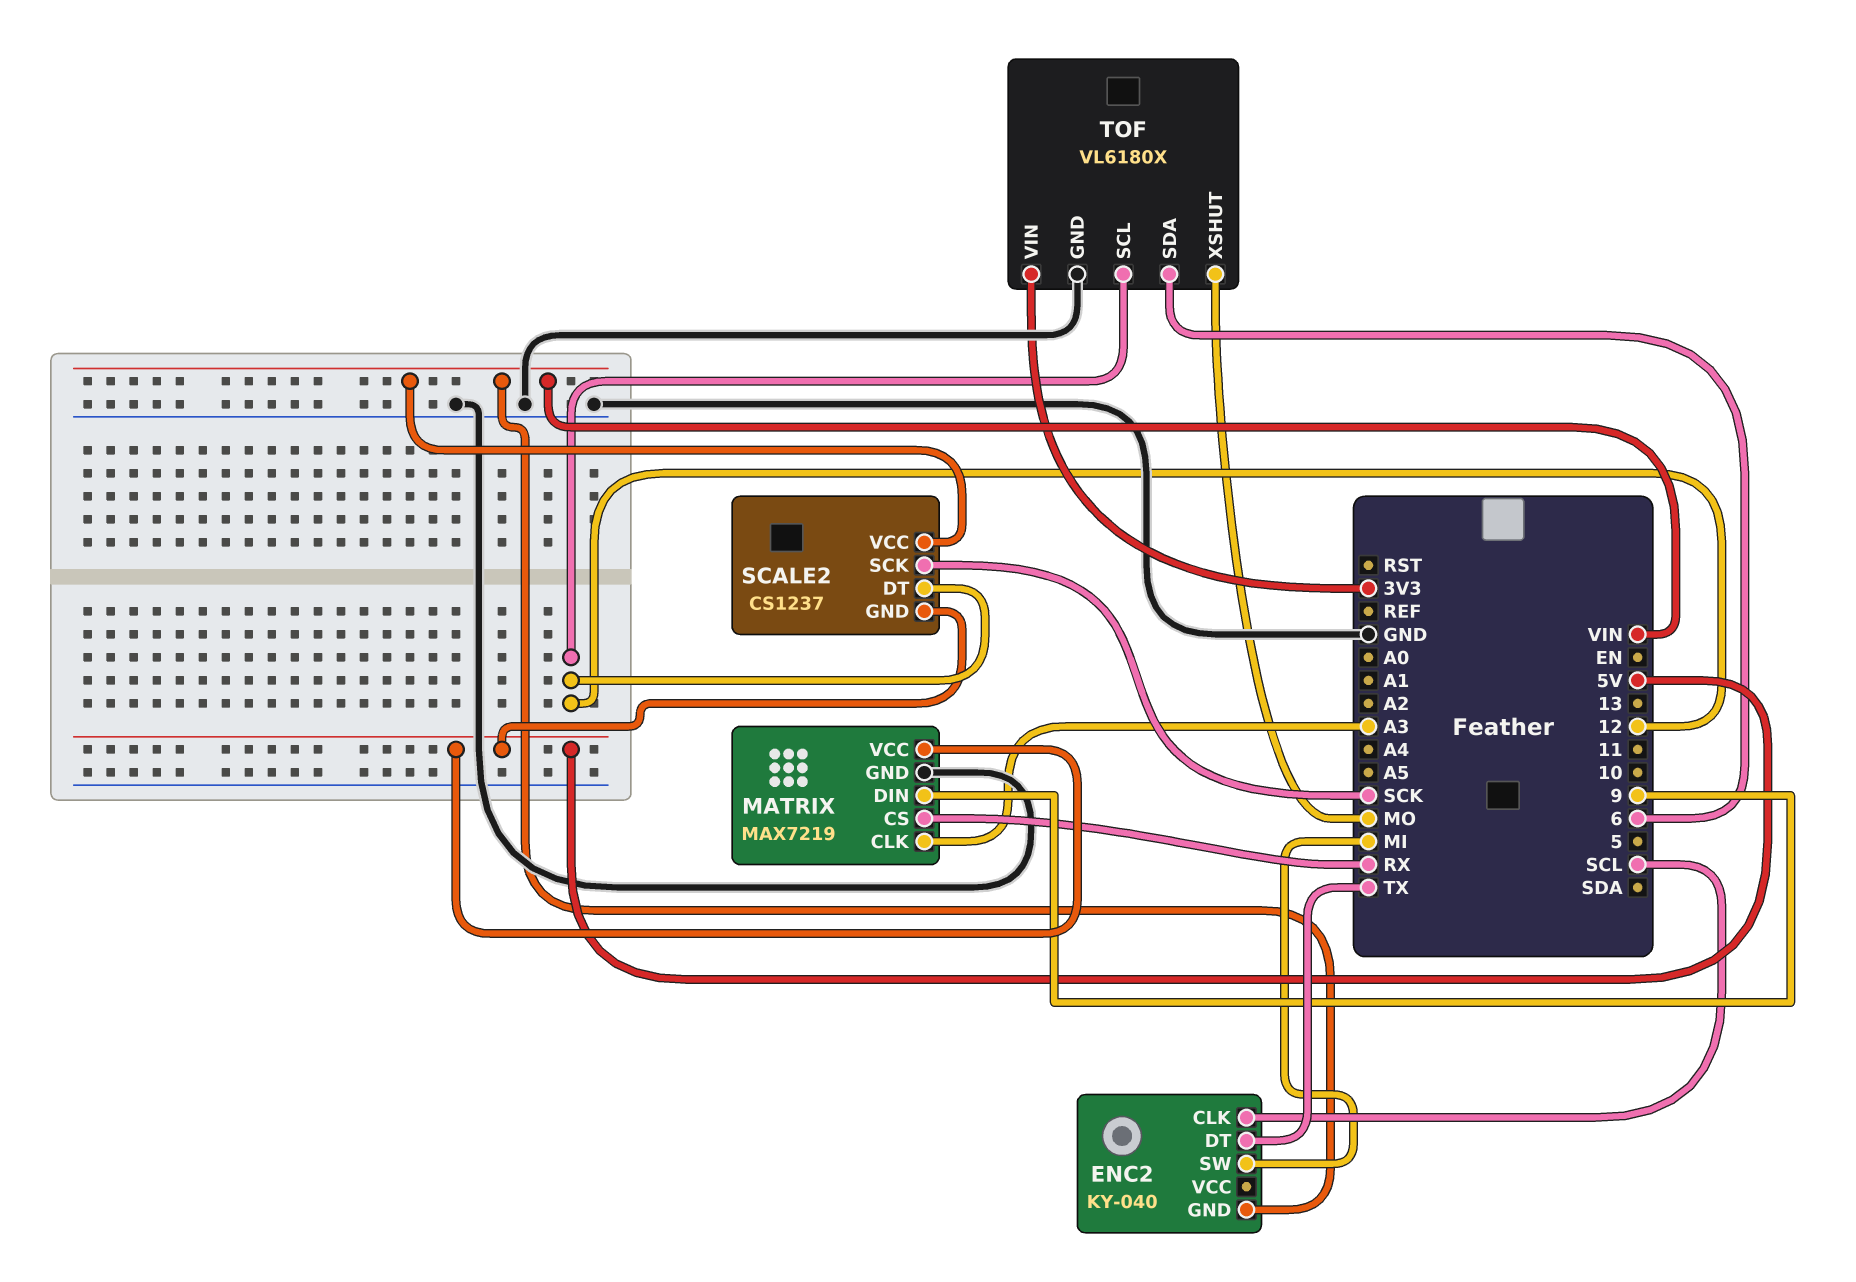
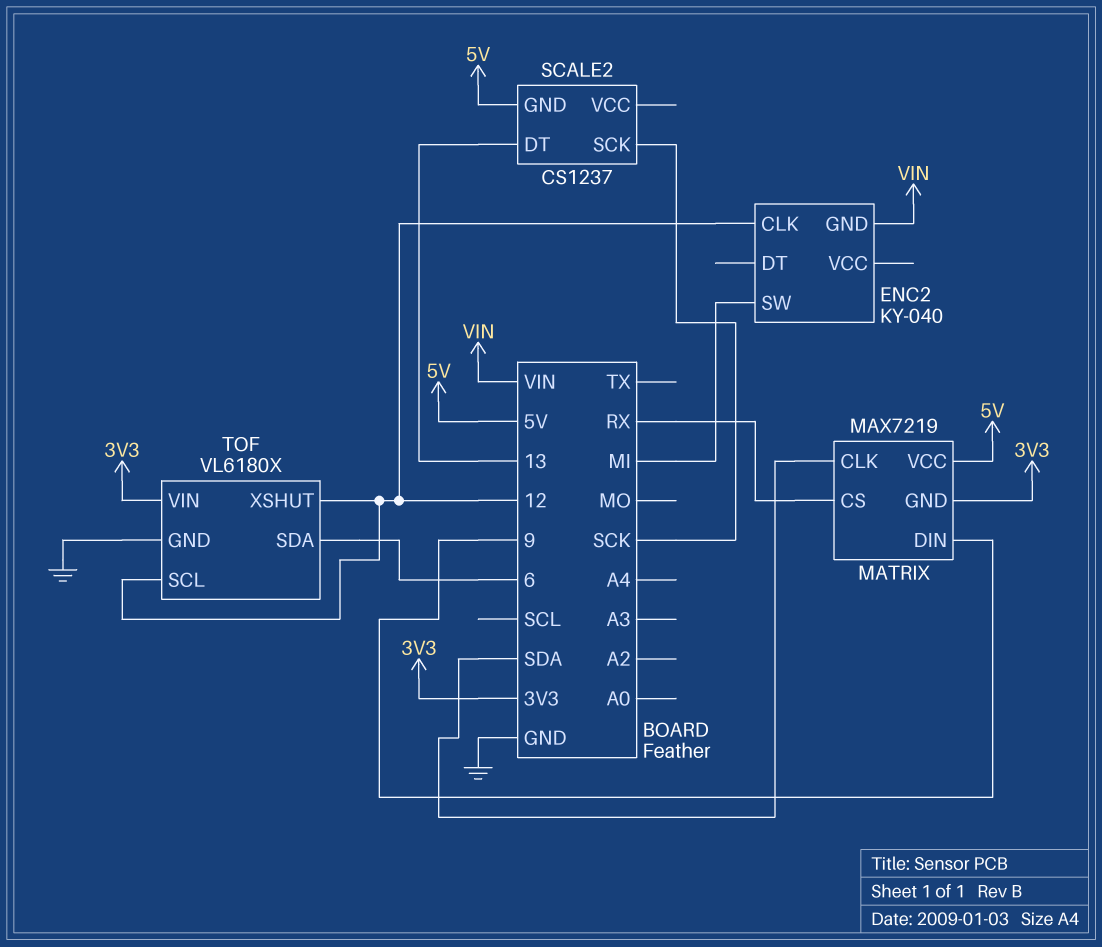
ENC2 pin CLK: SCL -> 12
ENC2 pin DT: TX -> none
MATRIX pin CLK: A3 -> SDA
MATRIX pin GND: GND -> 3V3
SCALE2 pin DT: 12 -> 13
SCALE2 pin VCC: VIN -> none
TOF pin XSHUT: MO -> 12

